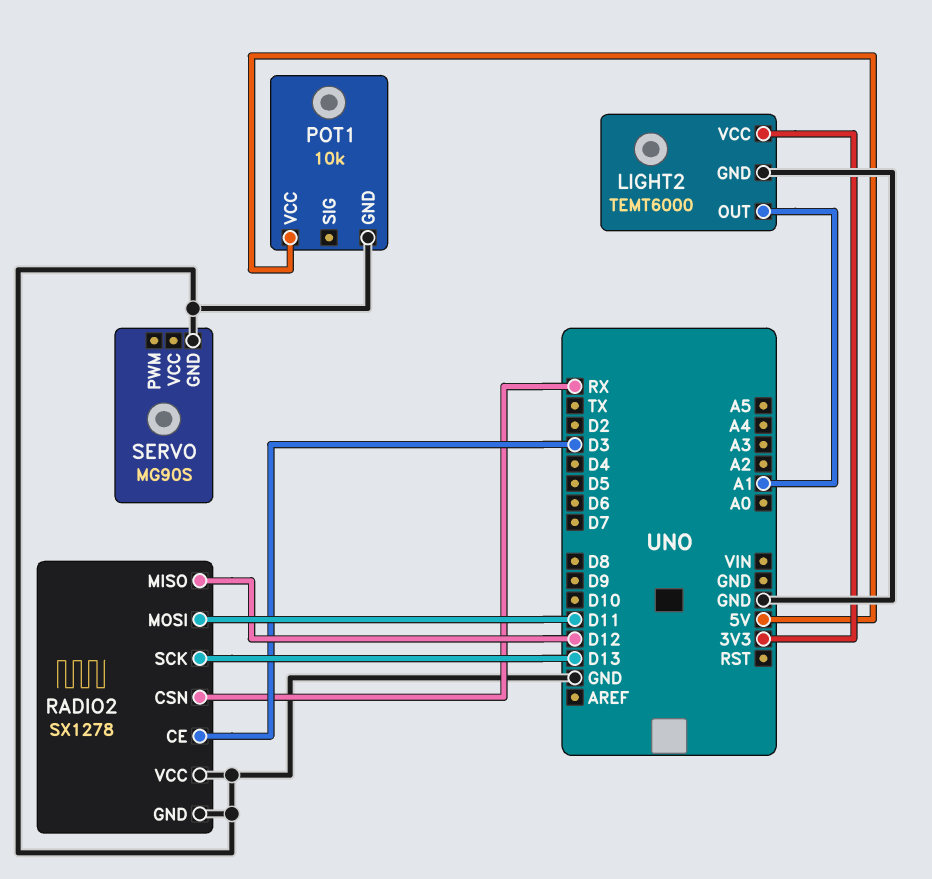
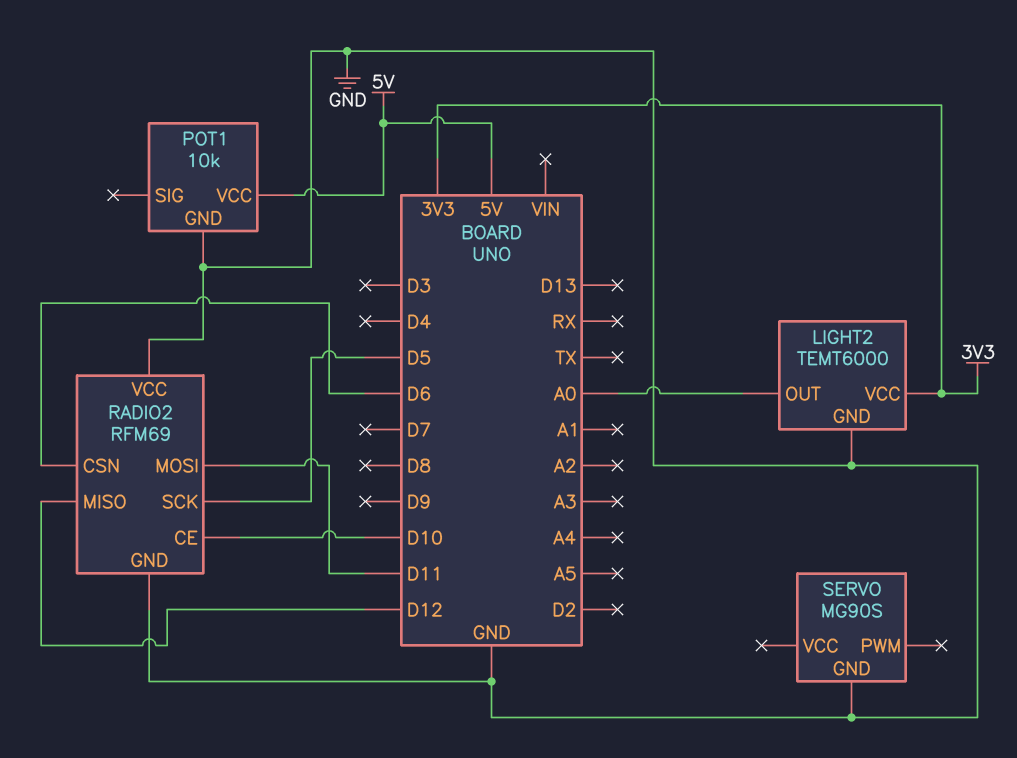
LIGHT2 pin OUT: A1 -> A0
RADIO2: SX1278 -> RFM69
RADIO2 pin CE: D3 -> D10
RADIO2 pin CSN: RX -> D6
RADIO2 pin SCK: D13 -> D5

